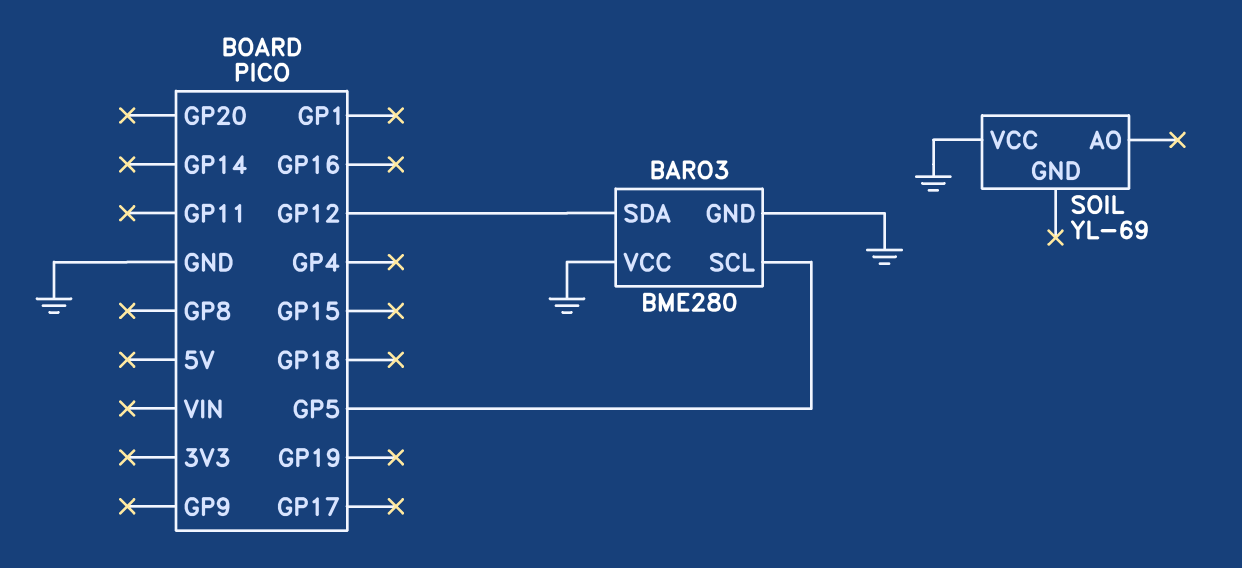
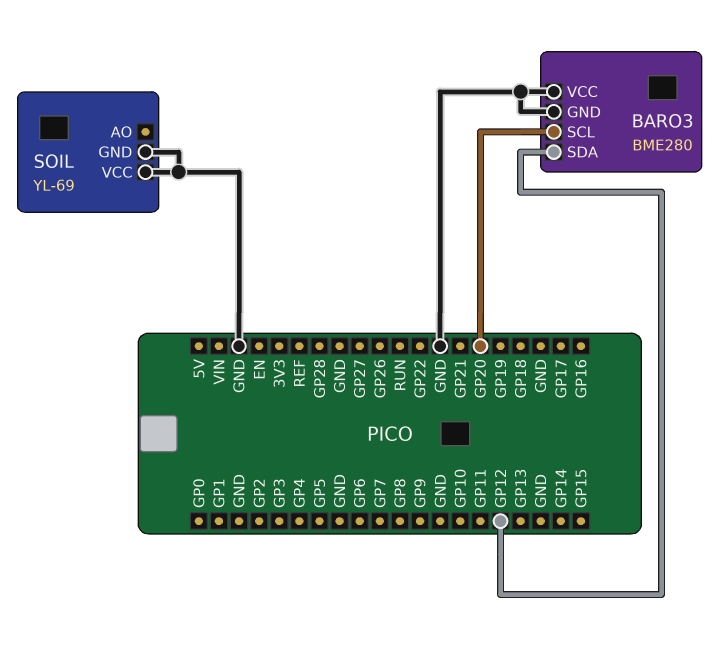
BARO3 pin SCL: GP5 -> GP20
SOIL pin GND: none -> GND

